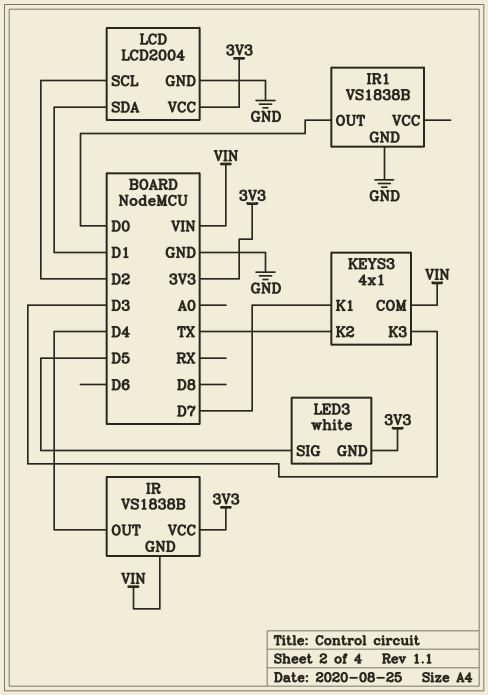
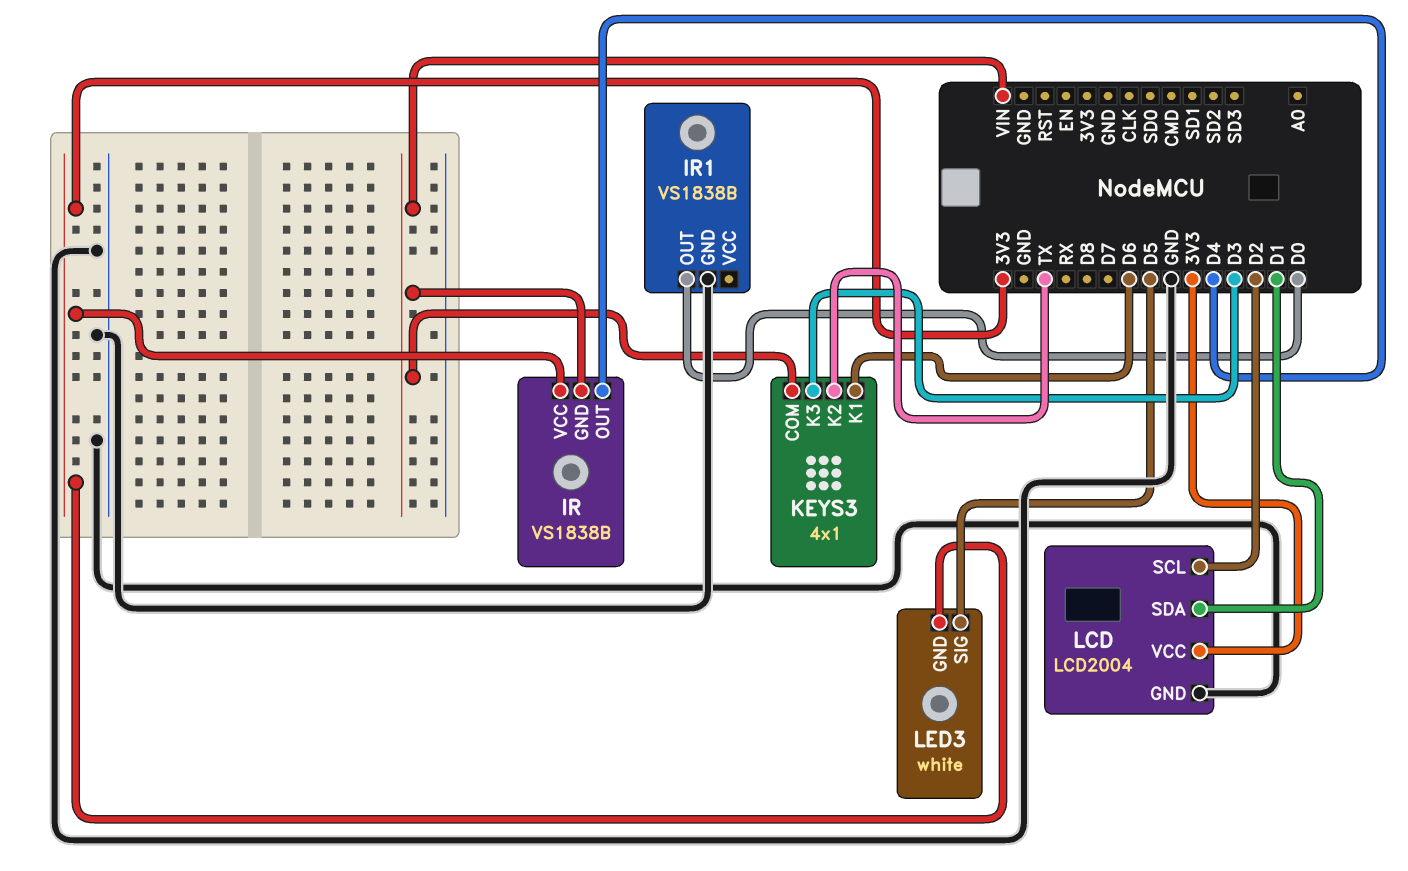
KEYS3 pin K1: D7 -> D6

